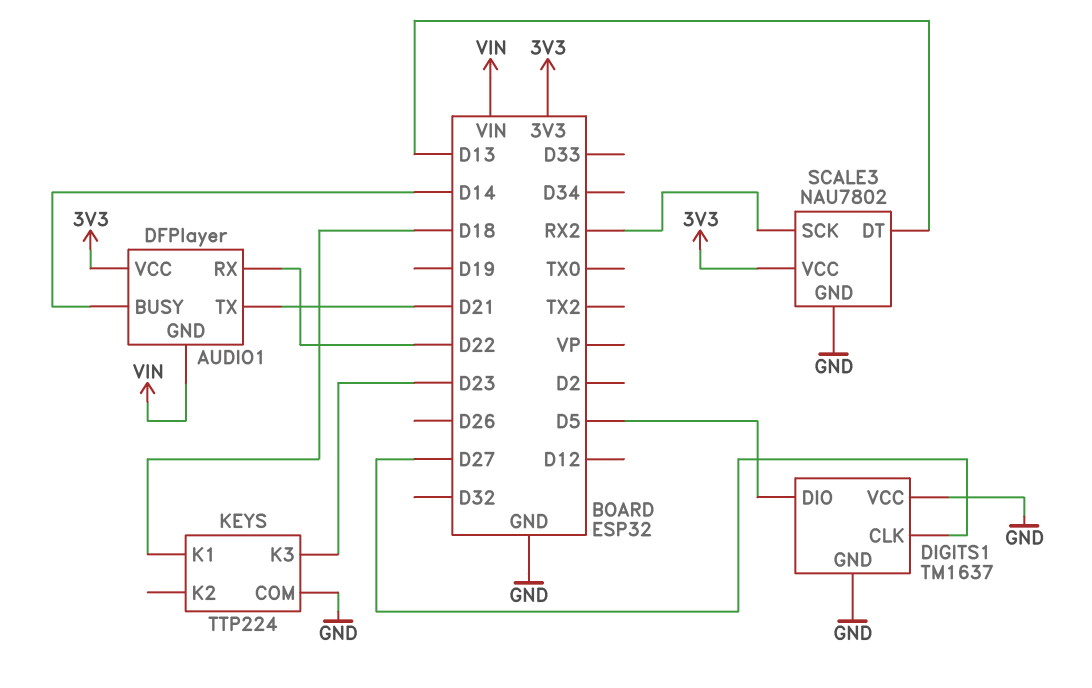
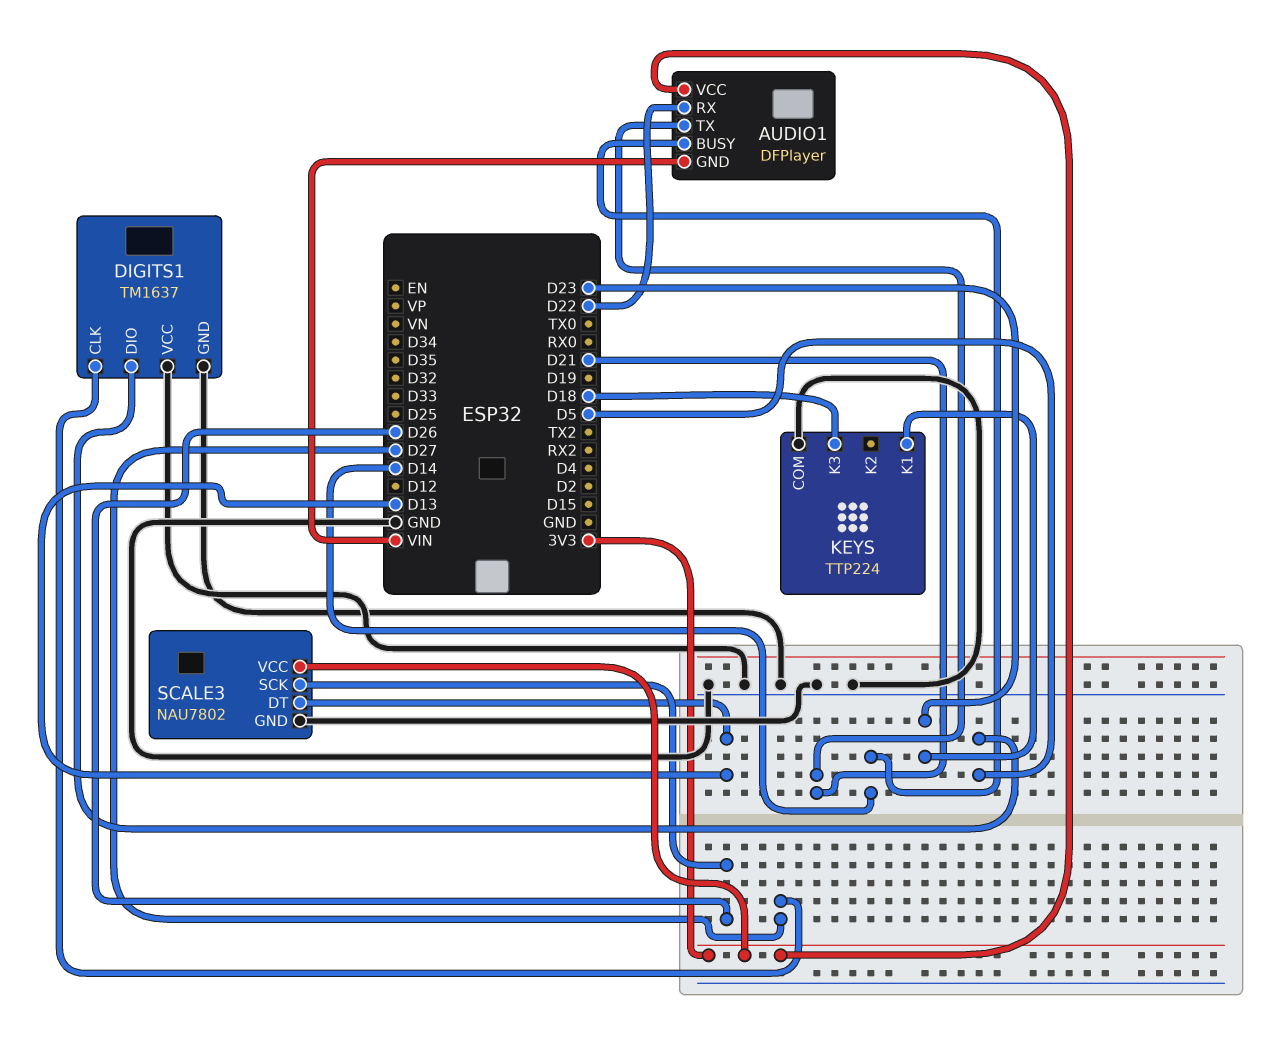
KEYS pin K1: D18 -> D23
KEYS pin K3: D23 -> D18
SCALE3 pin SCK: RX2 -> D26

